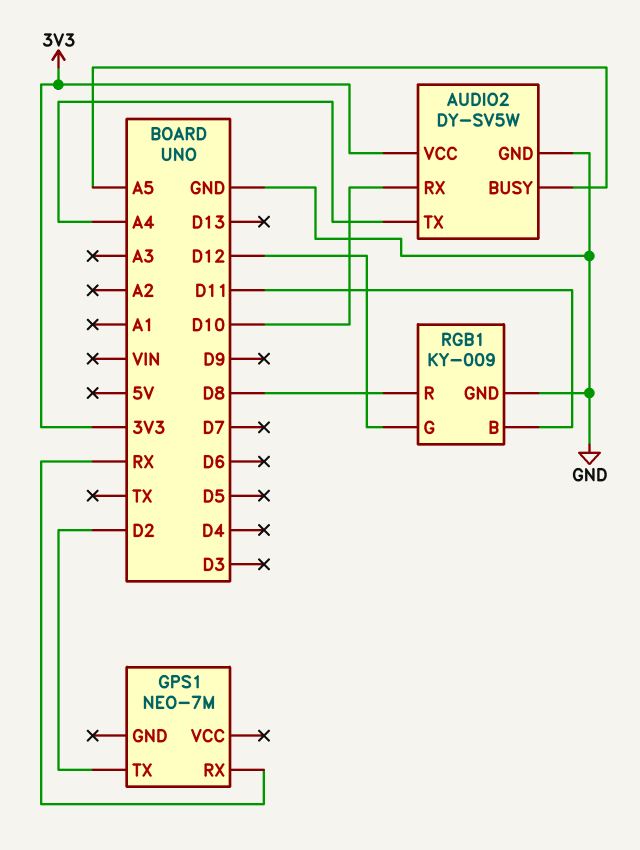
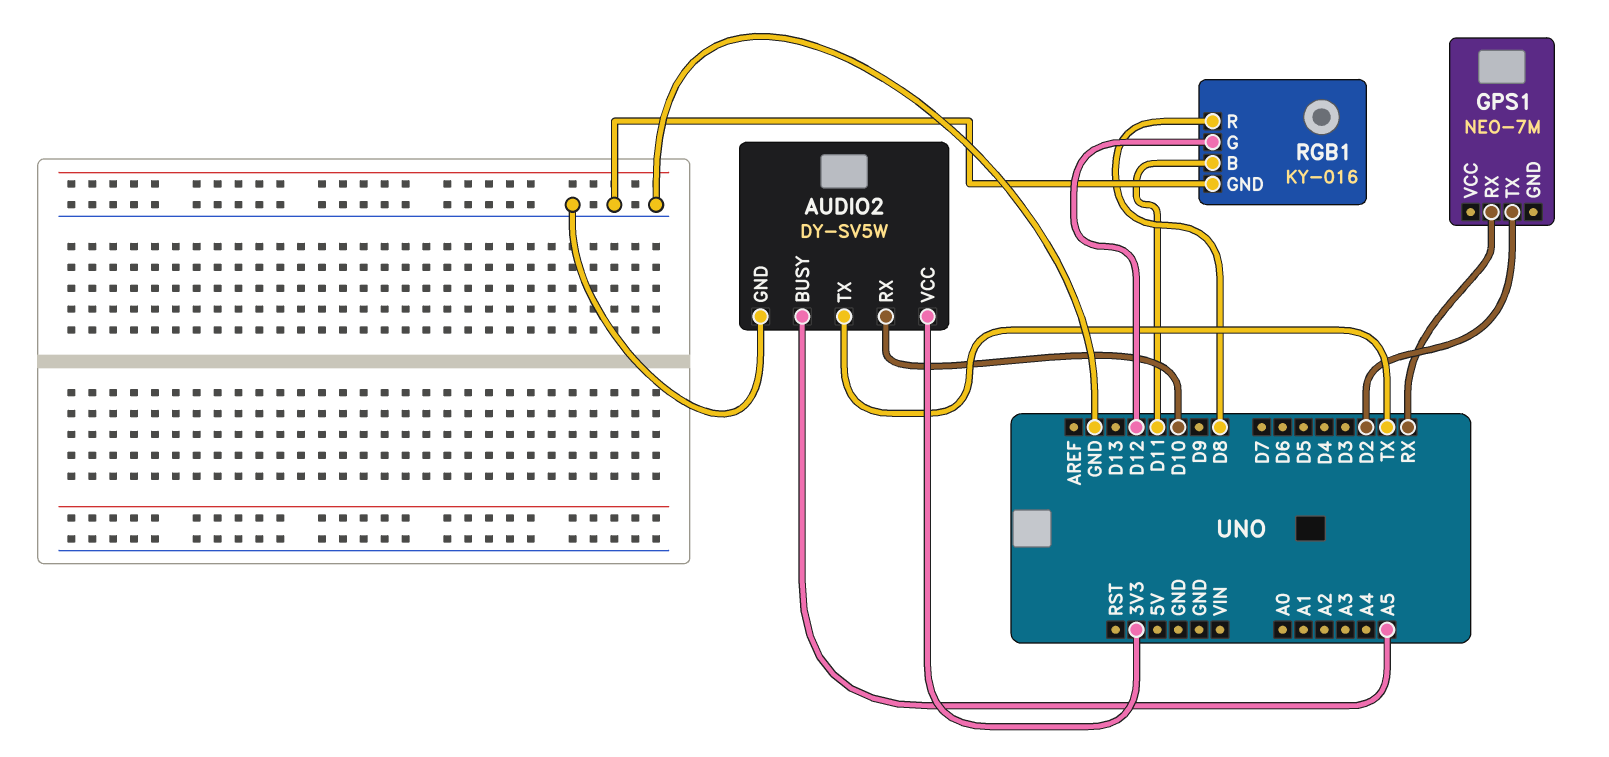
AUDIO2 pin TX: A4 -> TX
RGB1: KY-009 -> KY-016

